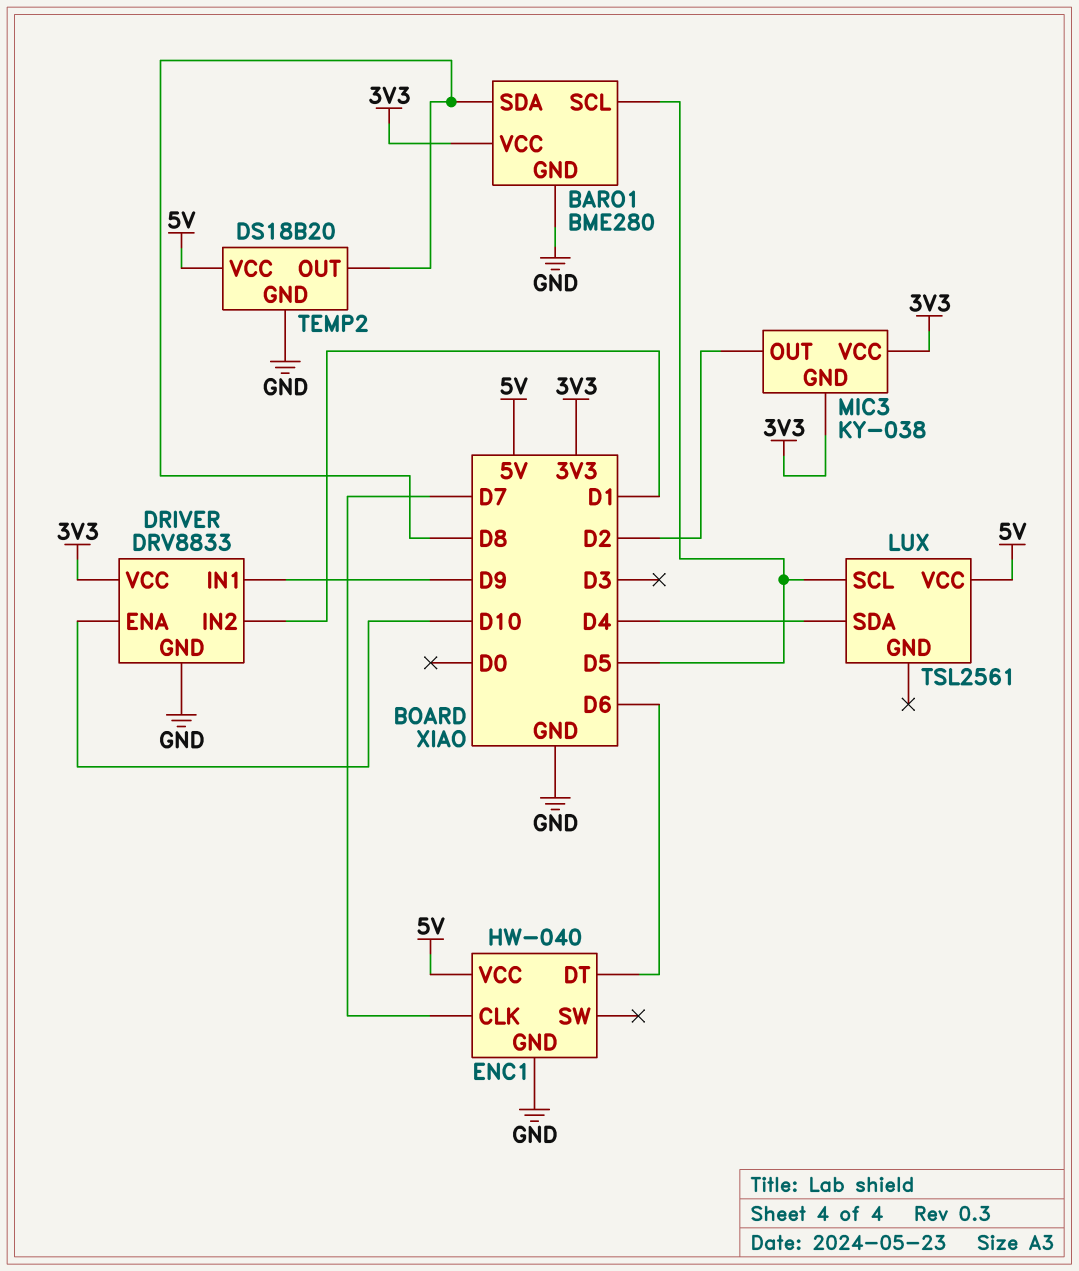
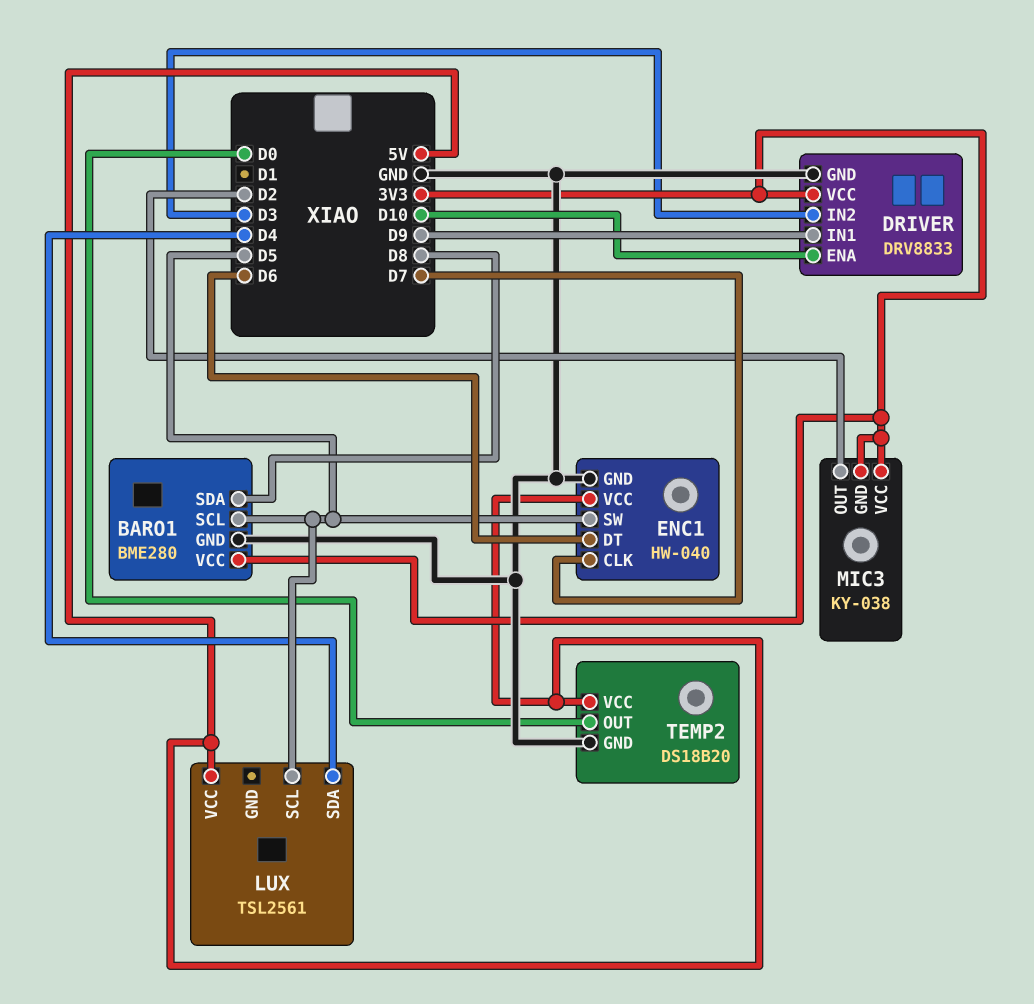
DRIVER pin IN2: D1 -> D3
ENC1 pin SW: none -> D5
TEMP2 pin OUT: D8 -> D0

